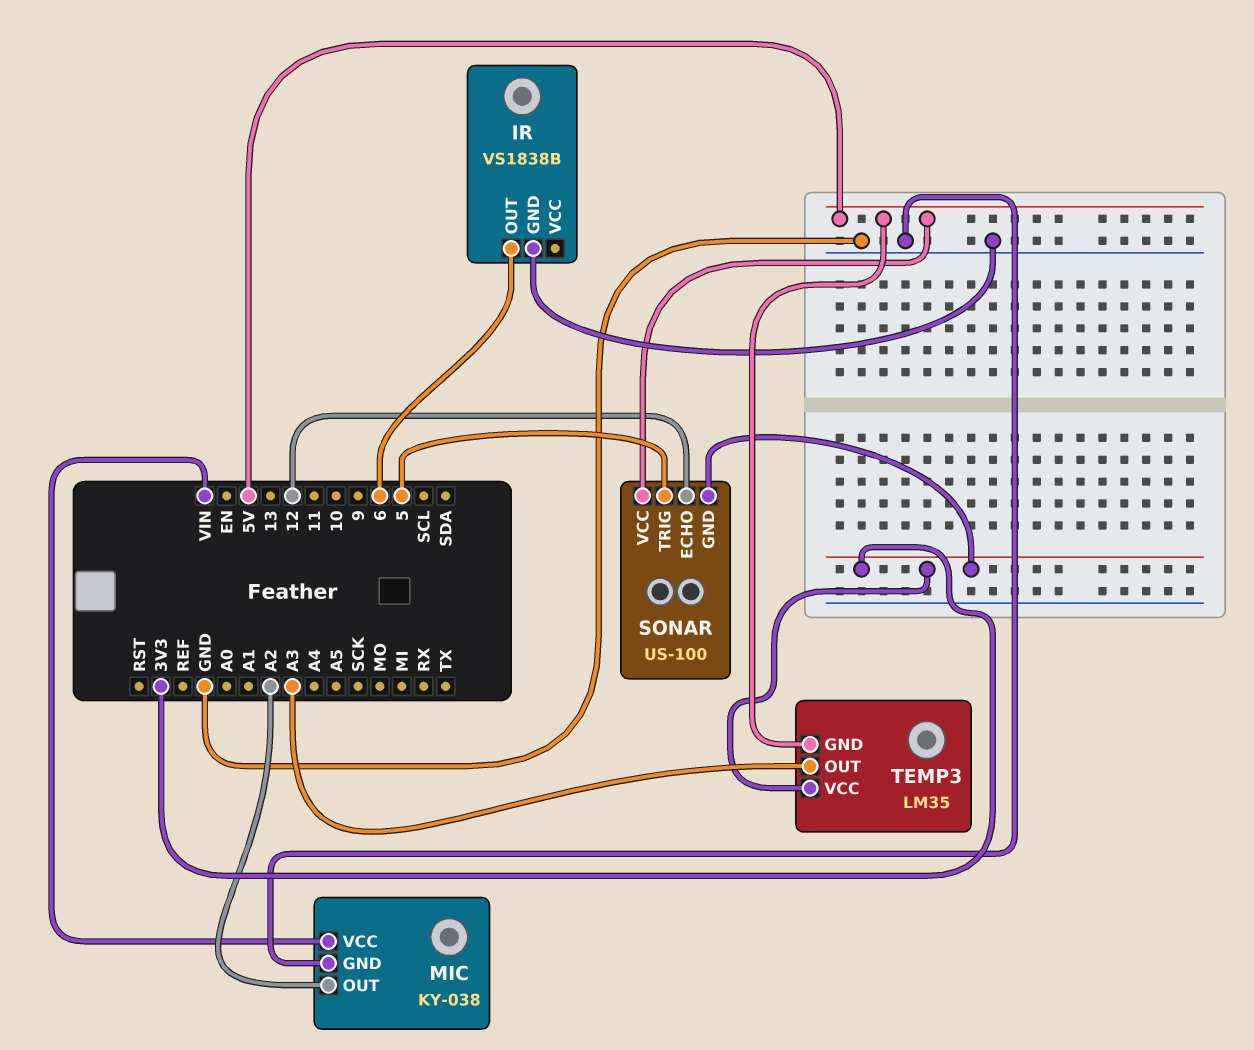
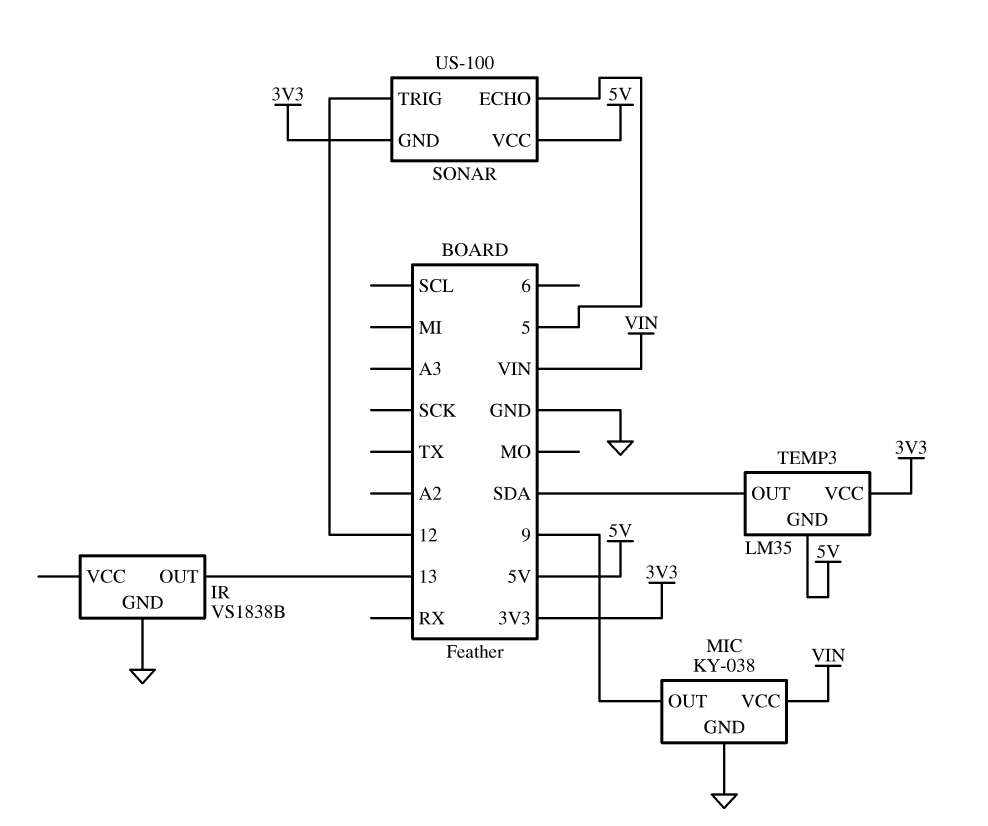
IR pin OUT: 6 -> 13
MIC pin OUT: A2 -> 9
SONAR pin ECHO: 12 -> 5
SONAR pin TRIG: 5 -> 12
TEMP3 pin OUT: A3 -> SDA

